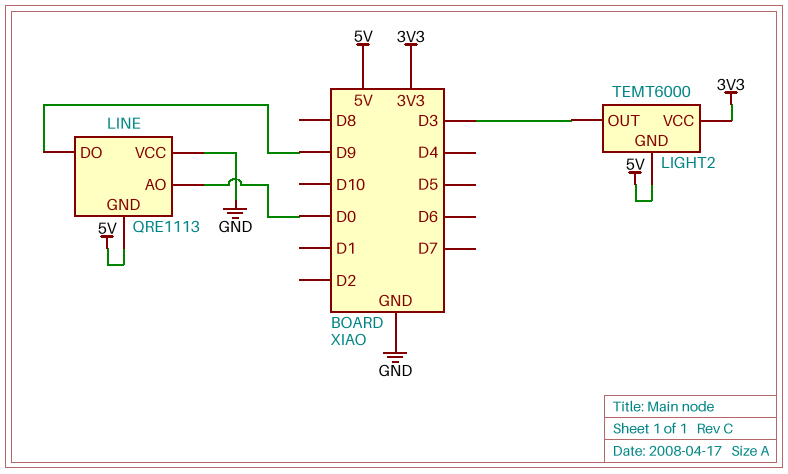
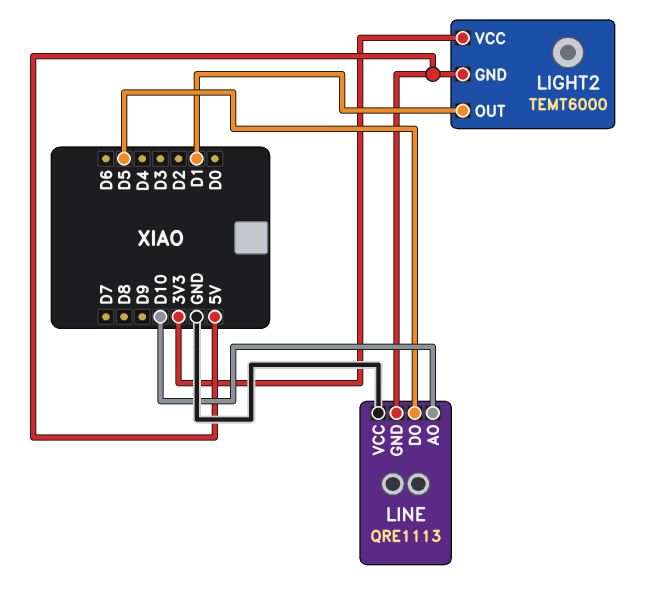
LIGHT2 pin OUT: D3 -> D1
LINE pin AO: D0 -> D10
LINE pin DO: D9 -> D5

